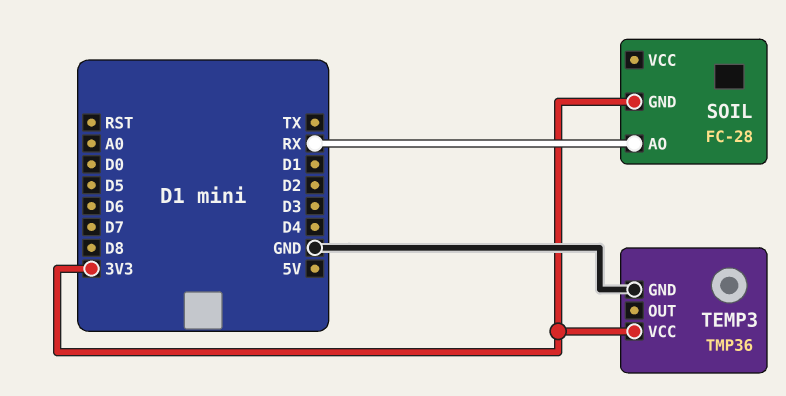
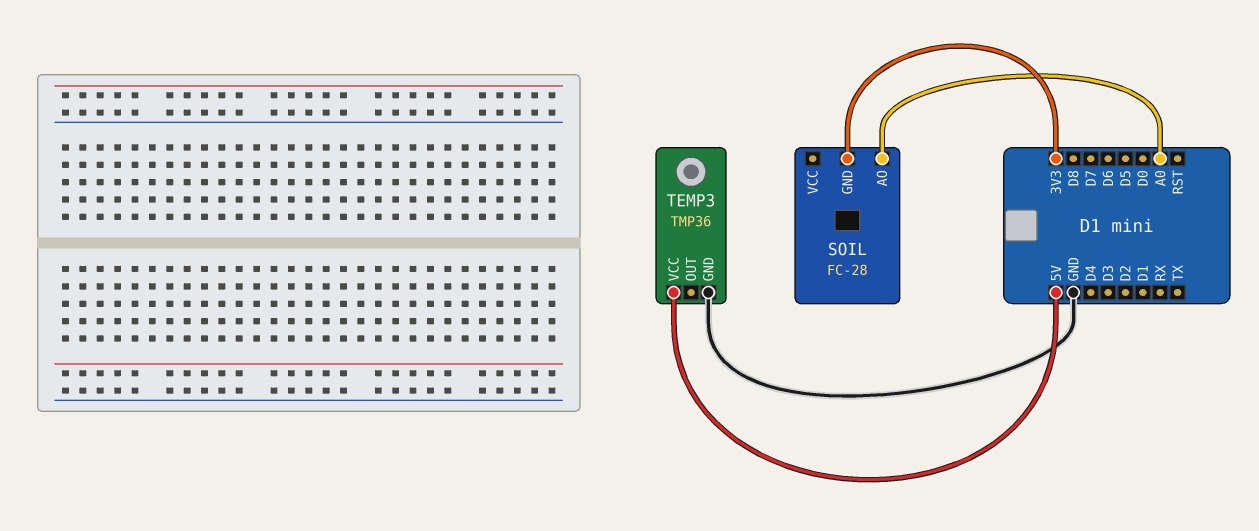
SOIL pin AO: RX -> A0
TEMP3 pin VCC: 3V3 -> 5V

